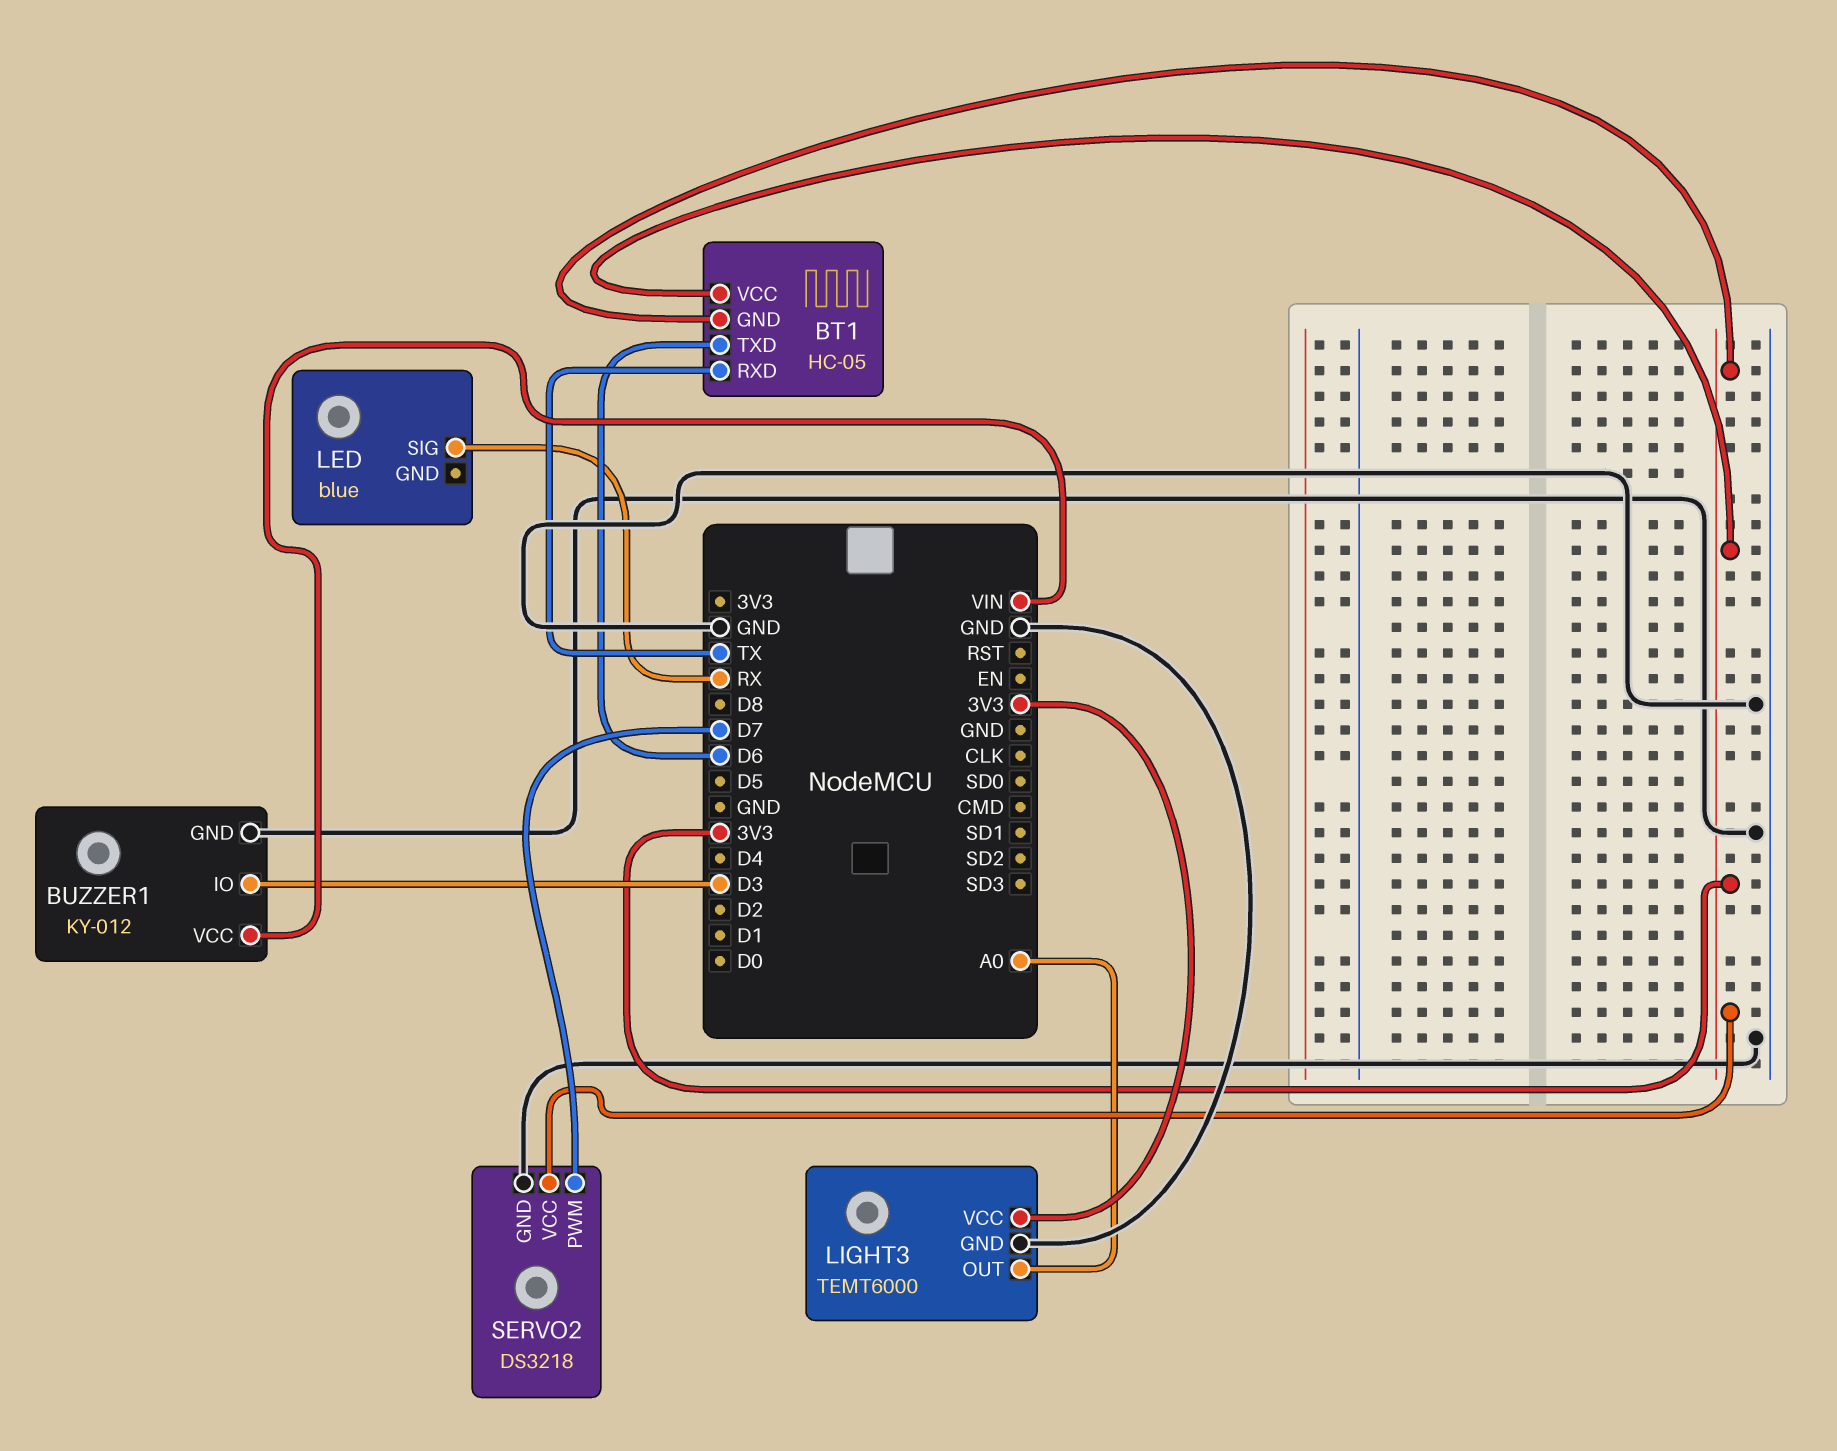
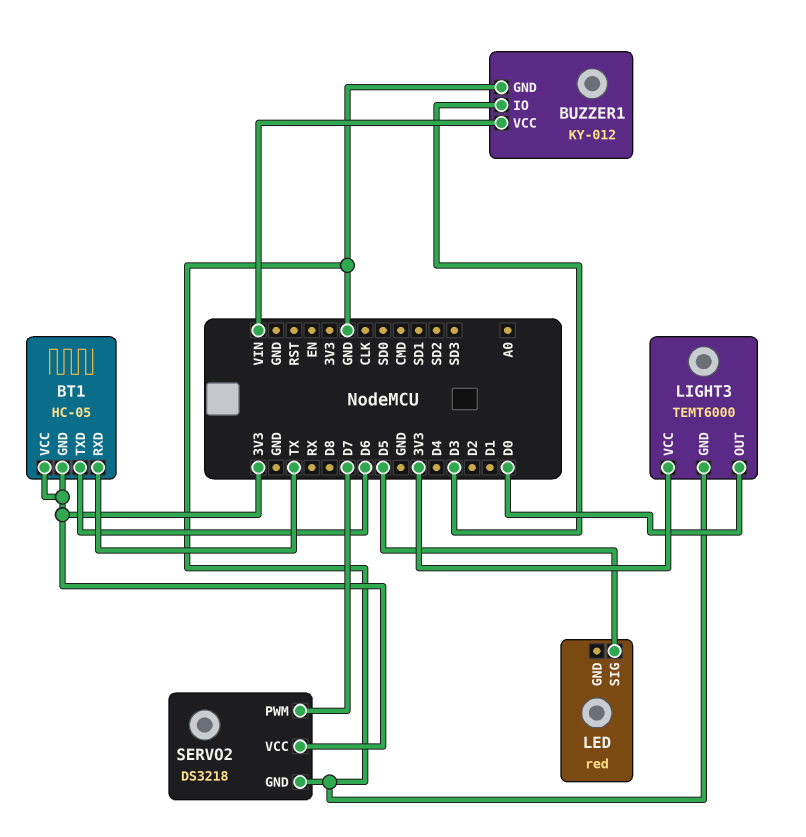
LED: blue -> red
LED pin SIG: RX -> D5
LIGHT3 pin OUT: A0 -> D0

